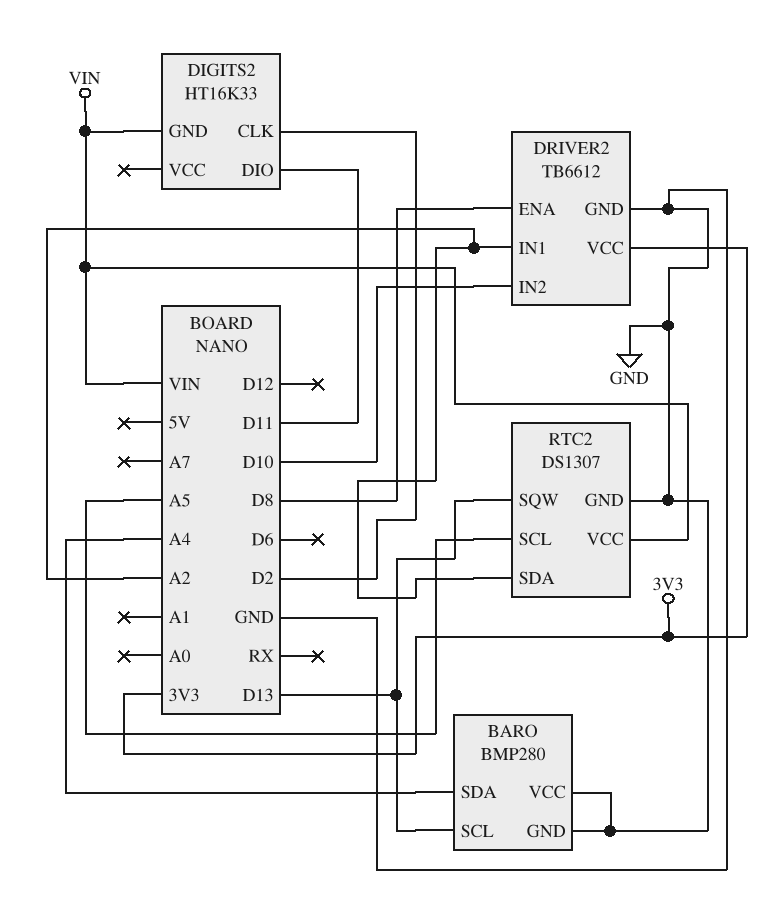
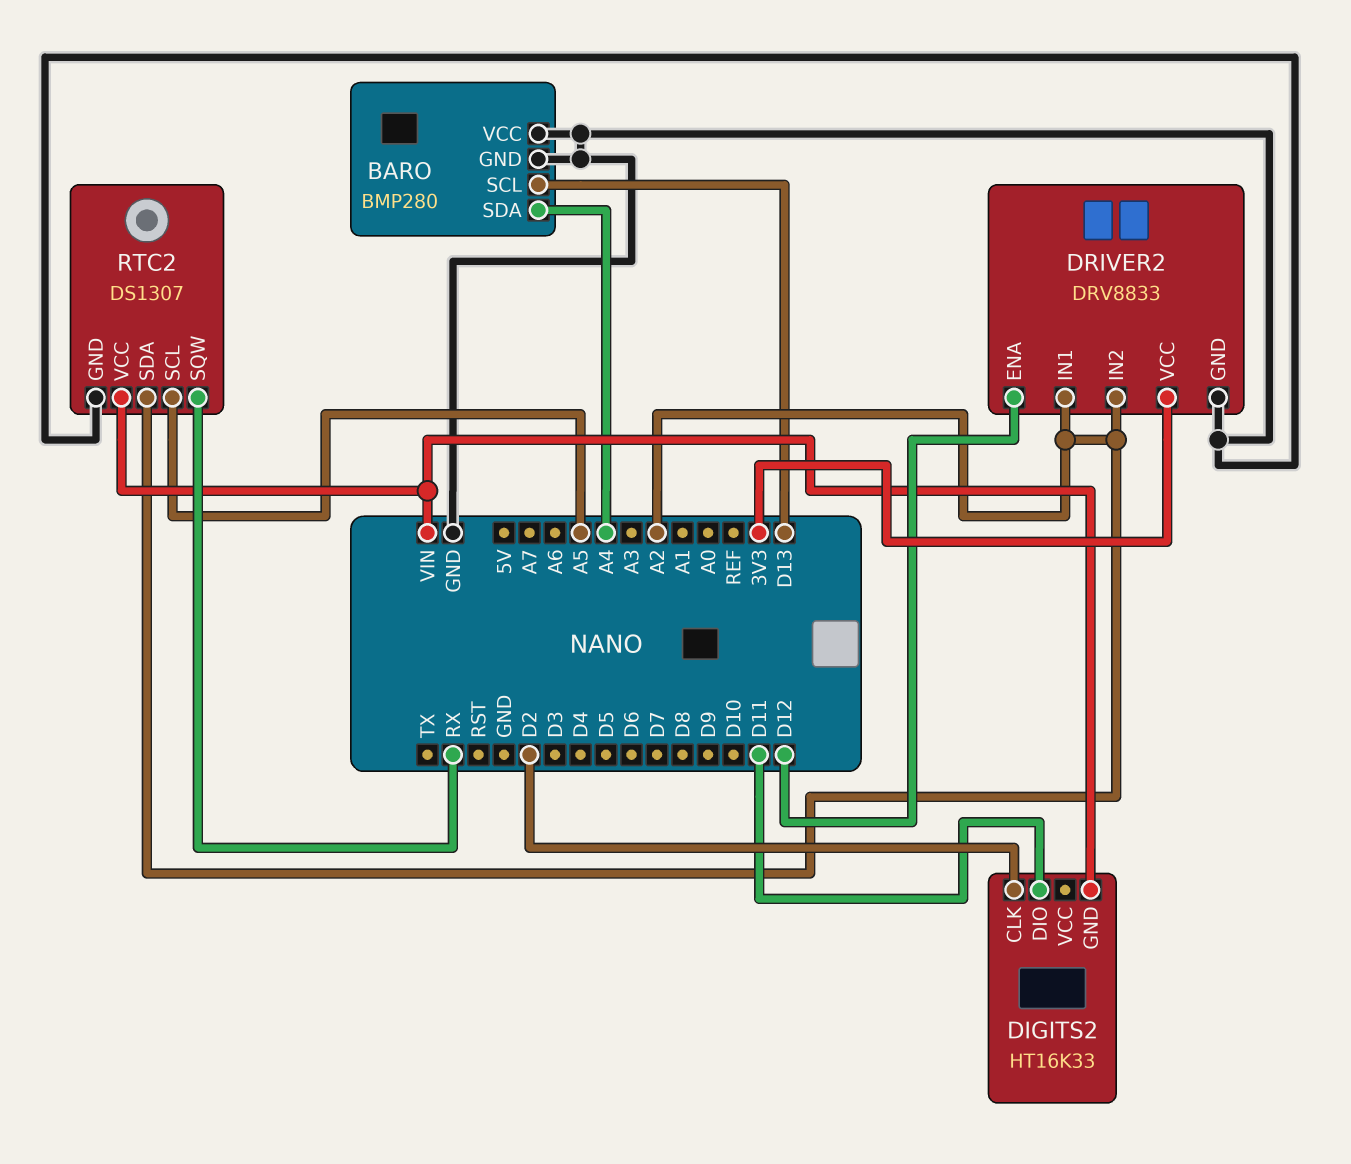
DRIVER2: TB6612 -> DRV8833
DRIVER2 pin ENA: D8 -> D12
DRIVER2 pin IN2: D10 -> A2
RTC2 pin SQW: D13 -> RX

